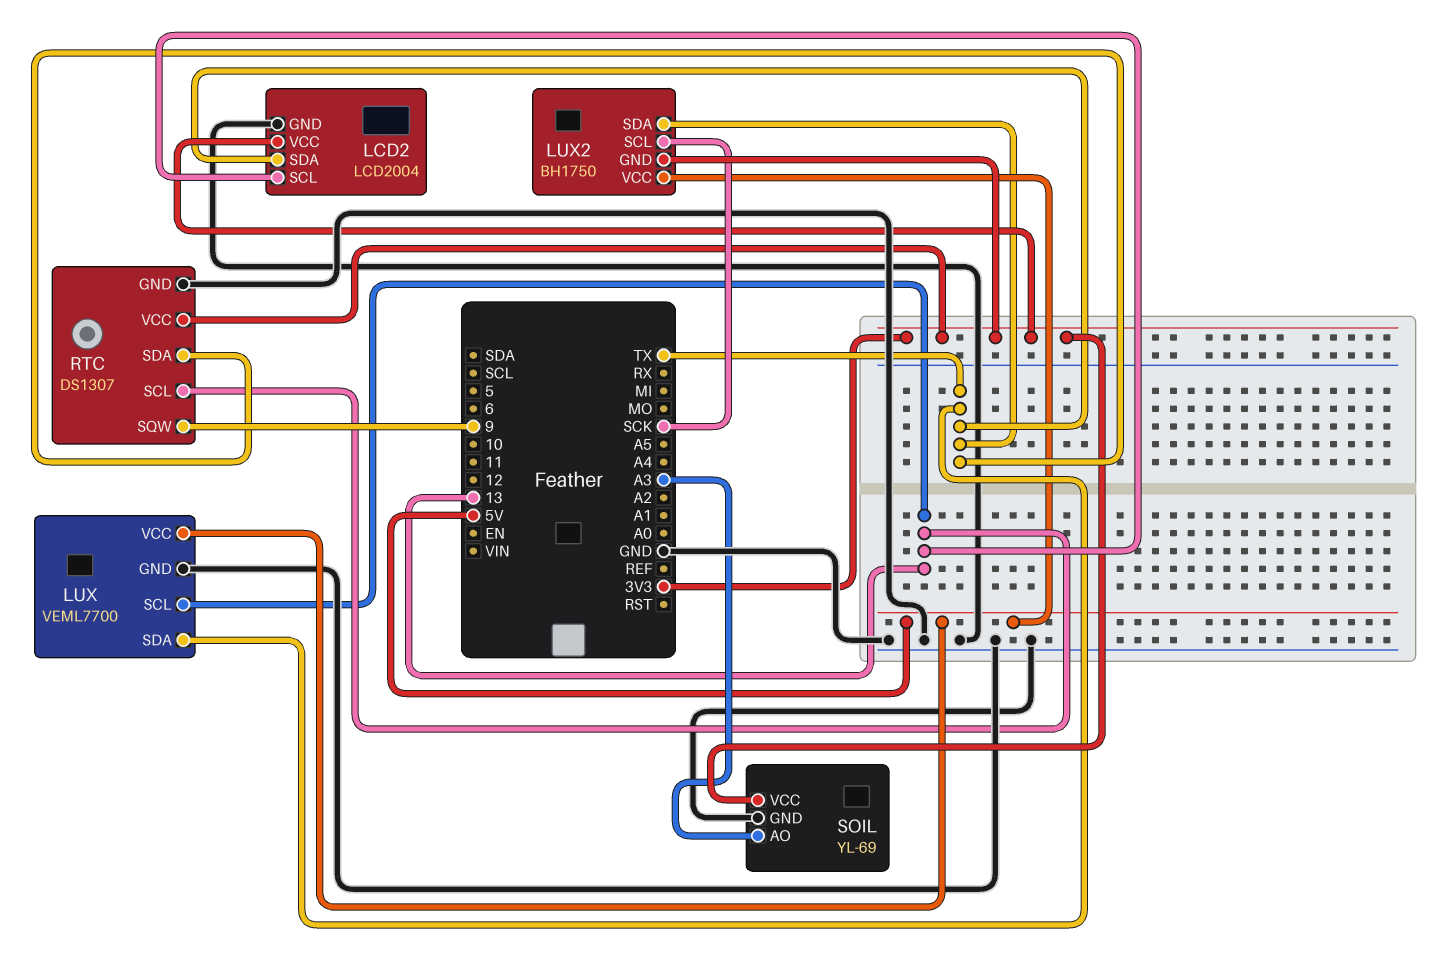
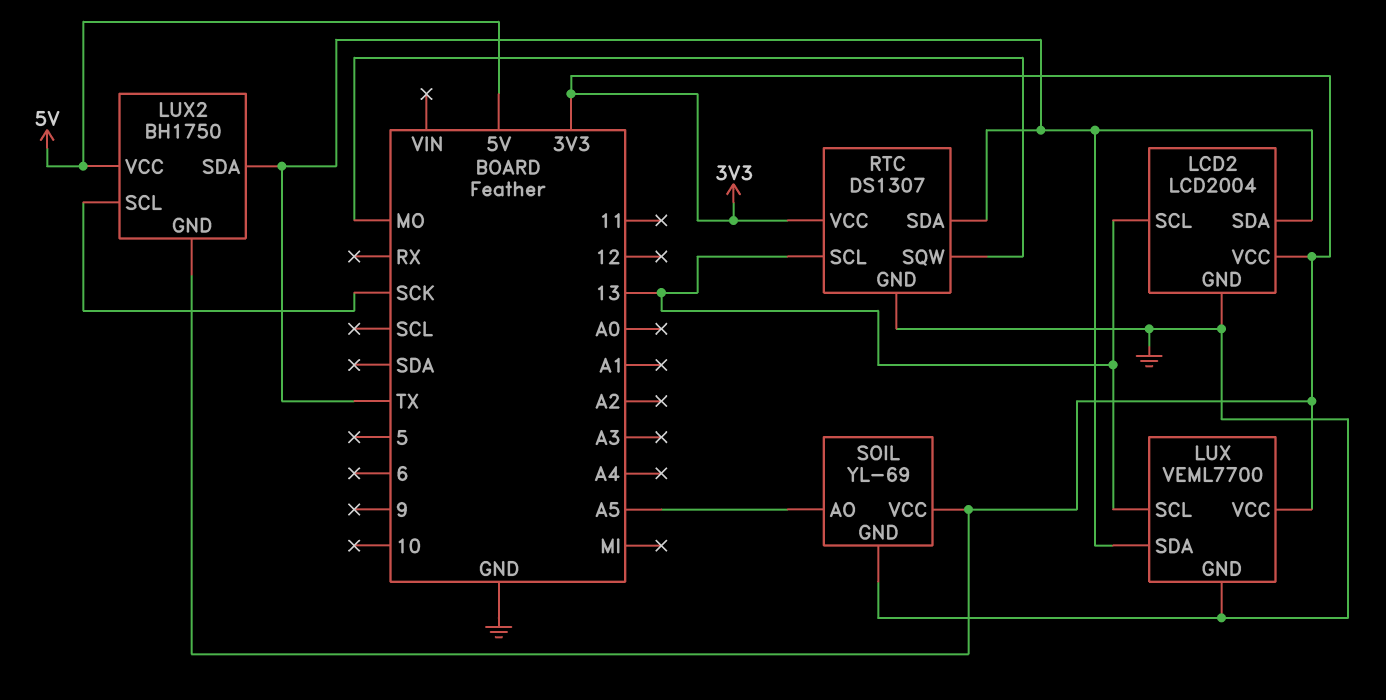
LUX pin VCC: 5V -> 3V3
RTC pin SQW: 9 -> MO
SOIL pin AO: A3 -> A5

